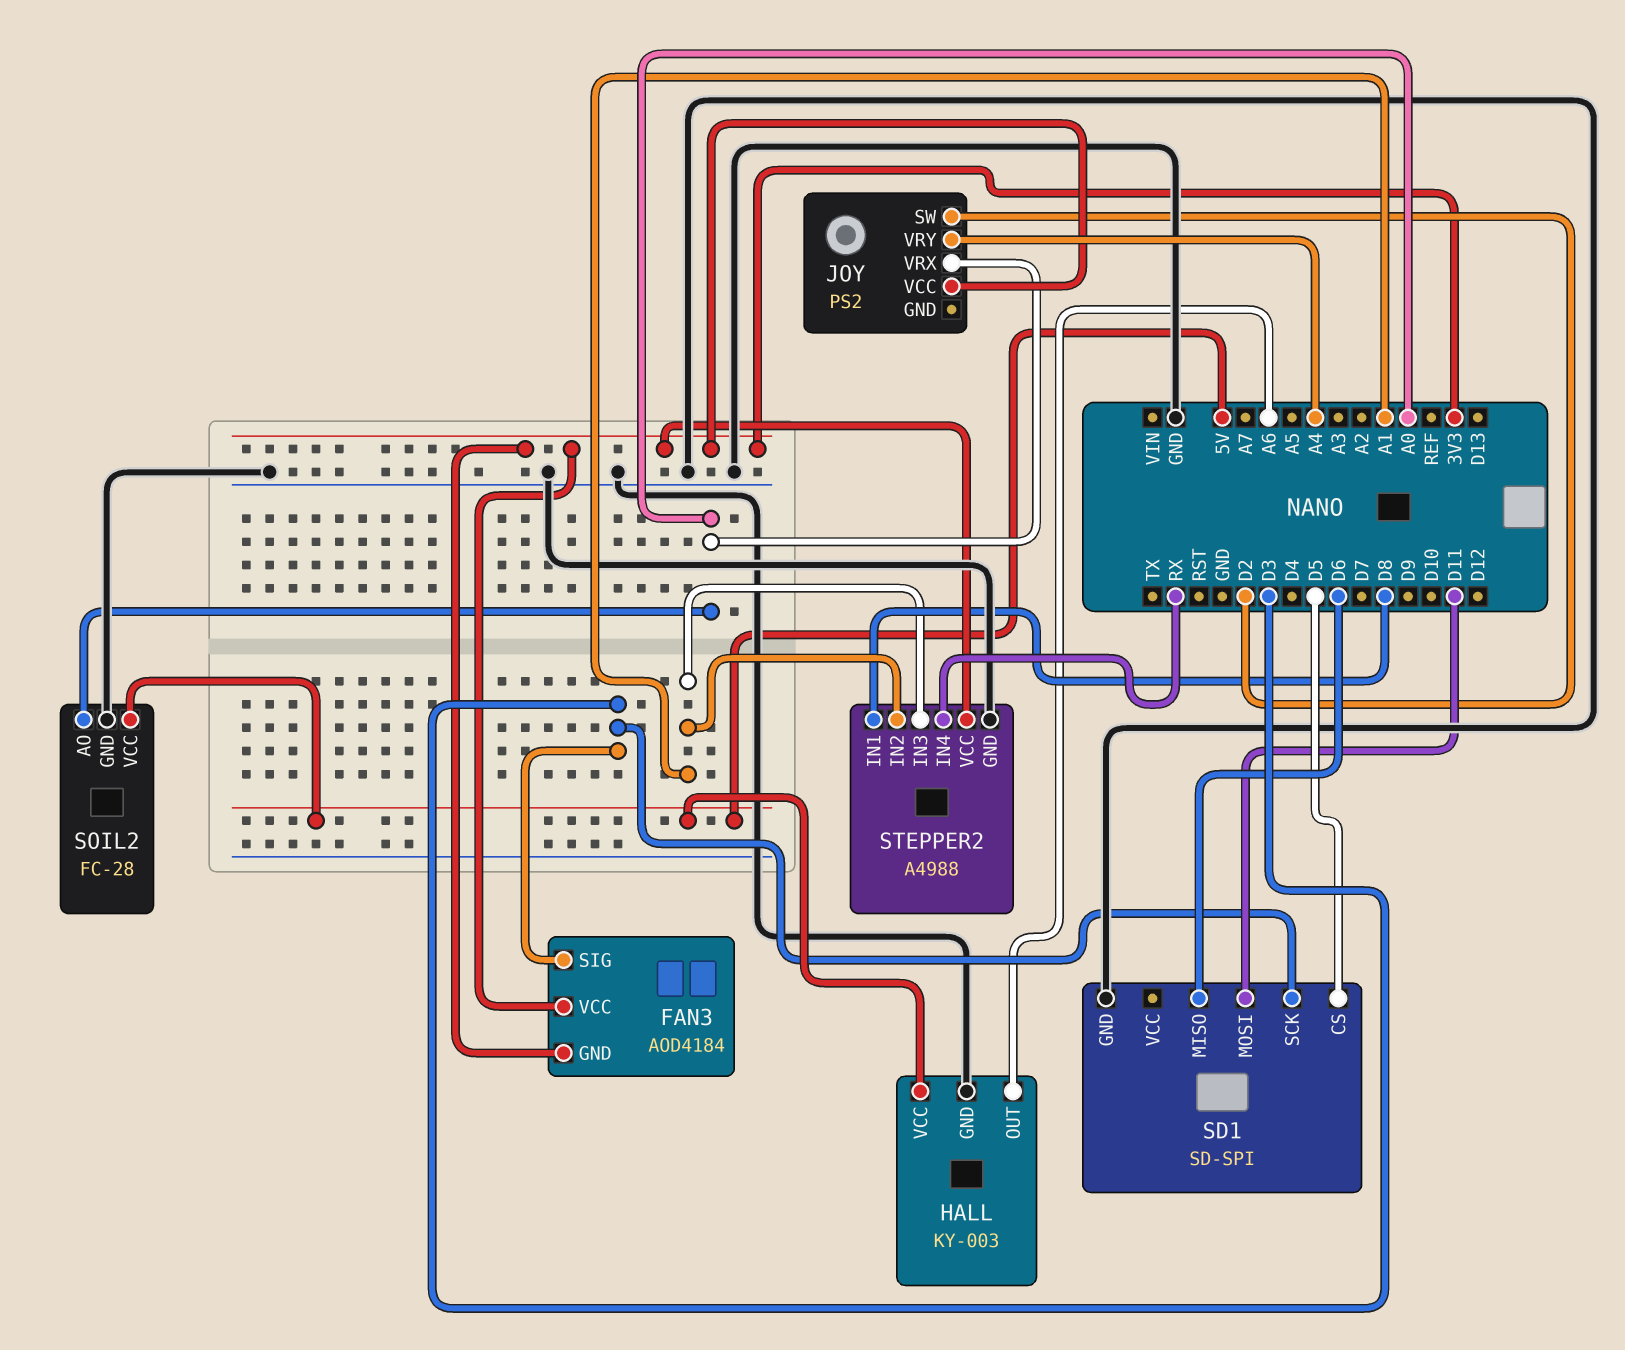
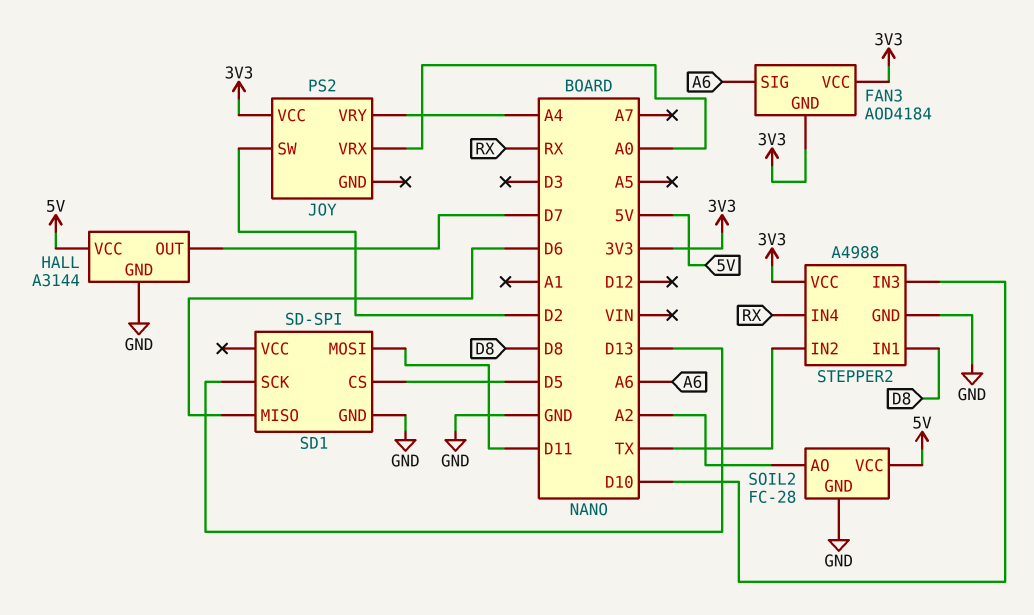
FAN3 pin SIG: D3 -> A6
HALL: KY-003 -> A3144
HALL pin OUT: A6 -> D7
SD1 pin SCK: D3 -> D13
SOIL2 pin AO: A0 -> A2
STEPPER2 pin IN2: A1 -> TX
STEPPER2 pin IN3: A1 -> D10

